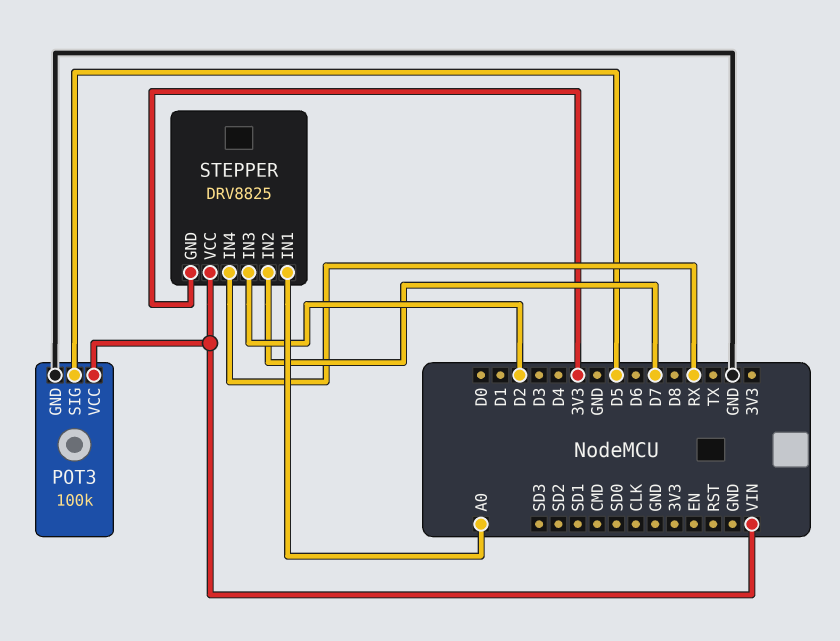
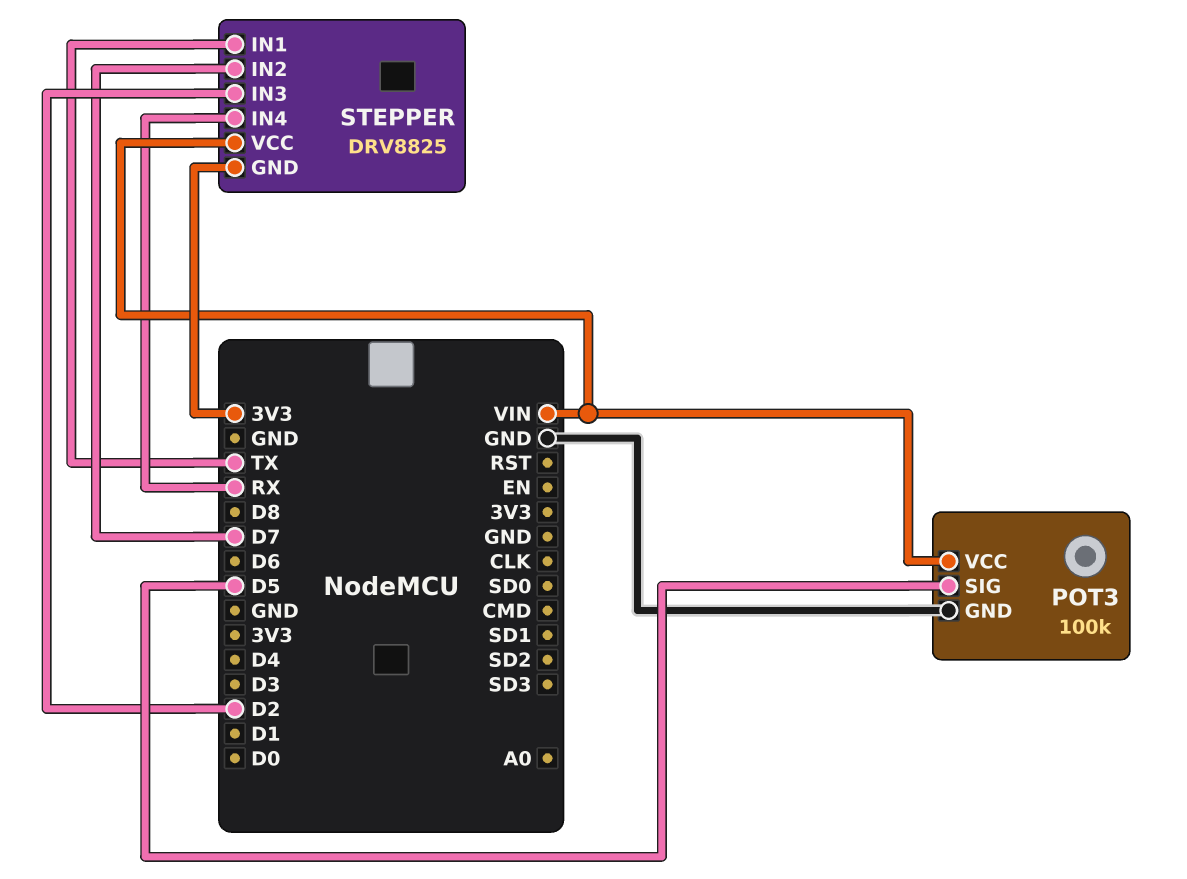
STEPPER pin IN1: A0 -> TX

